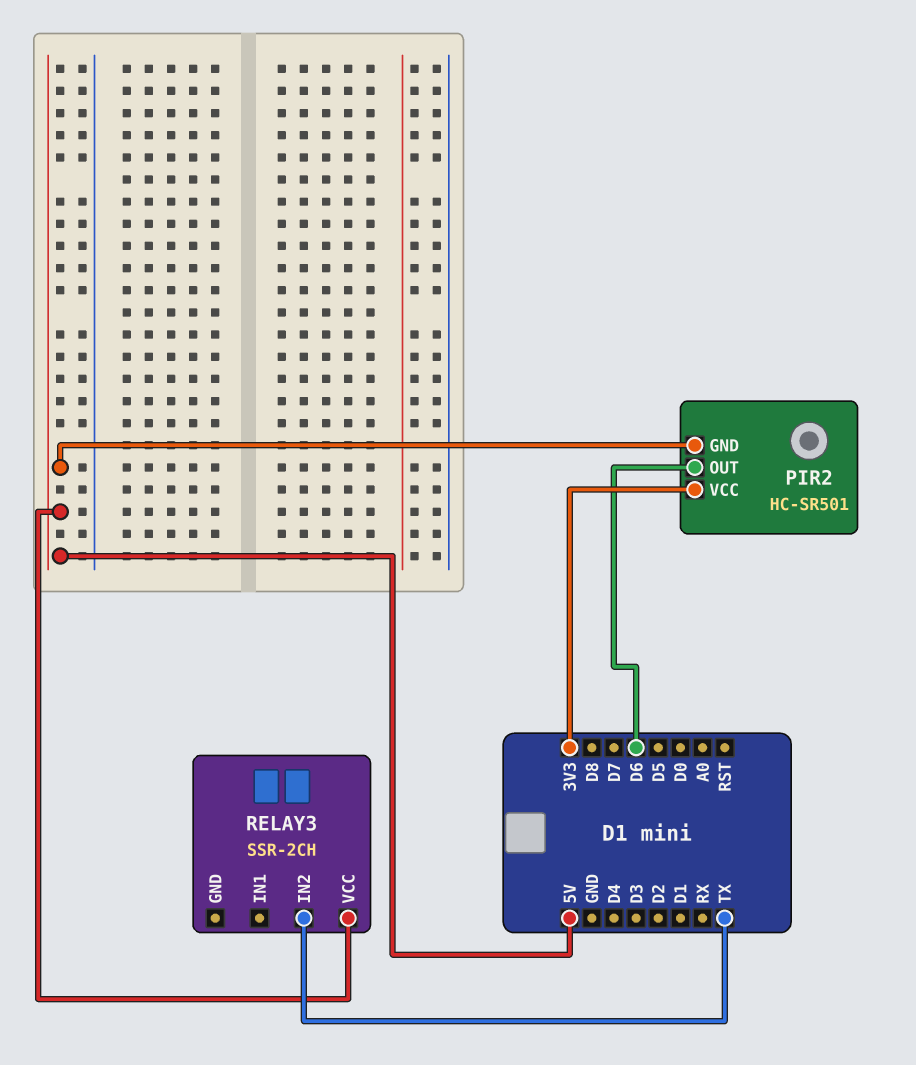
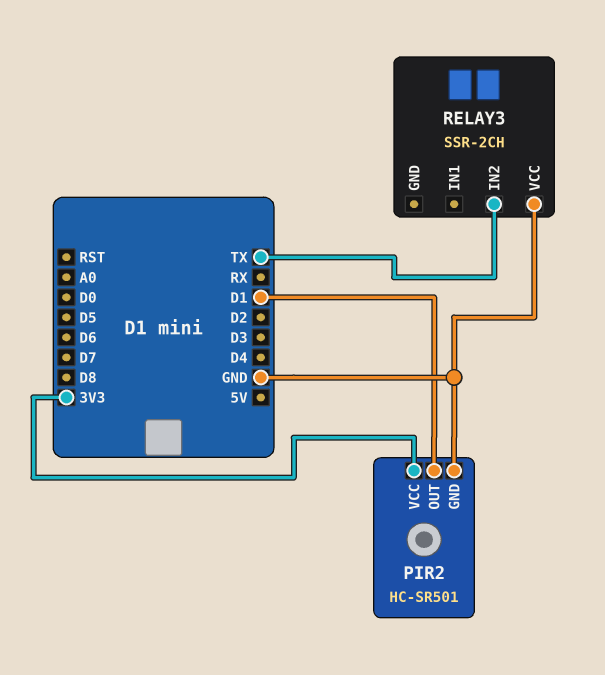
PIR2 pin GND: 5V -> GND
PIR2 pin OUT: D6 -> D1
RELAY3 pin VCC: 5V -> GND

